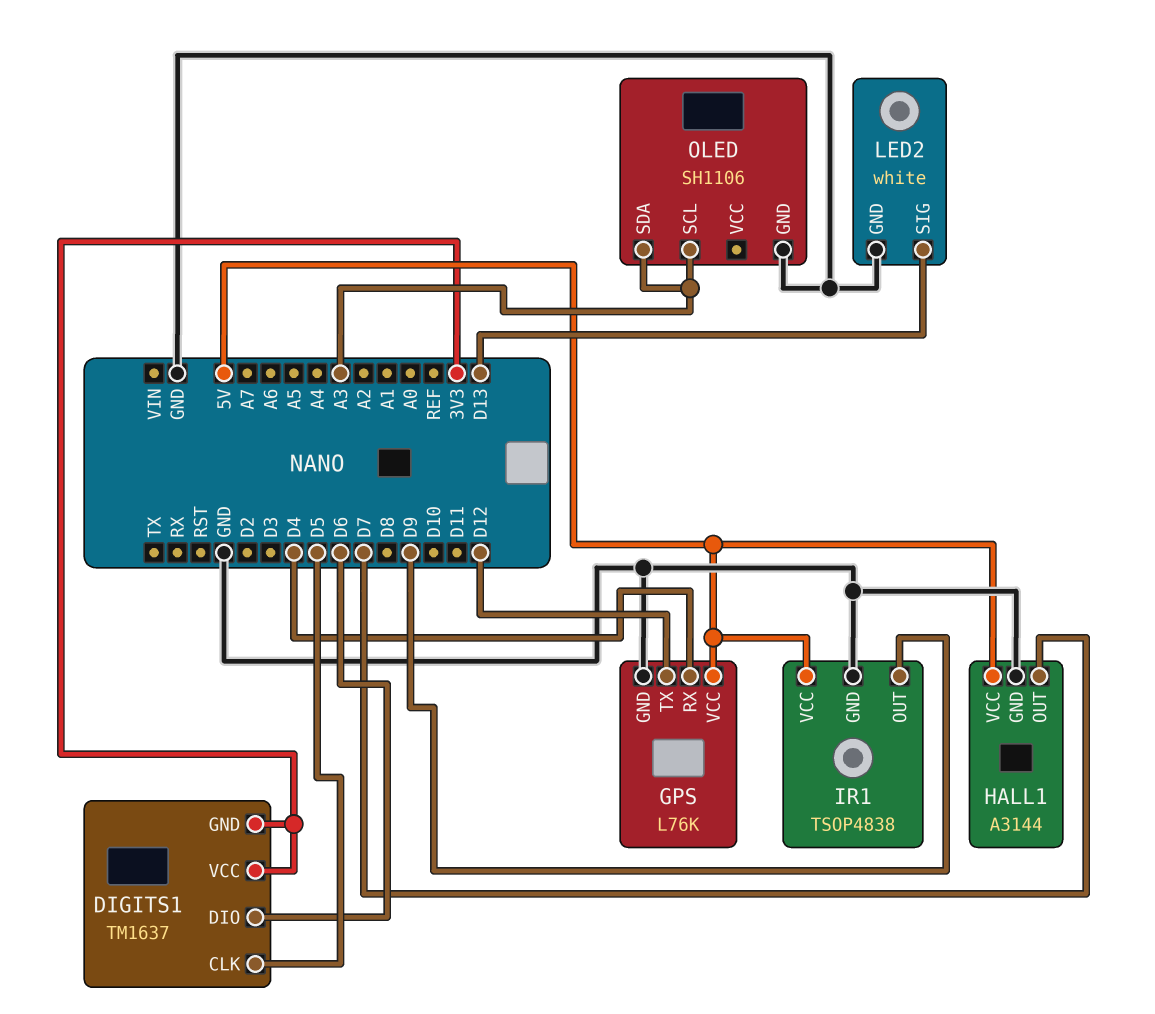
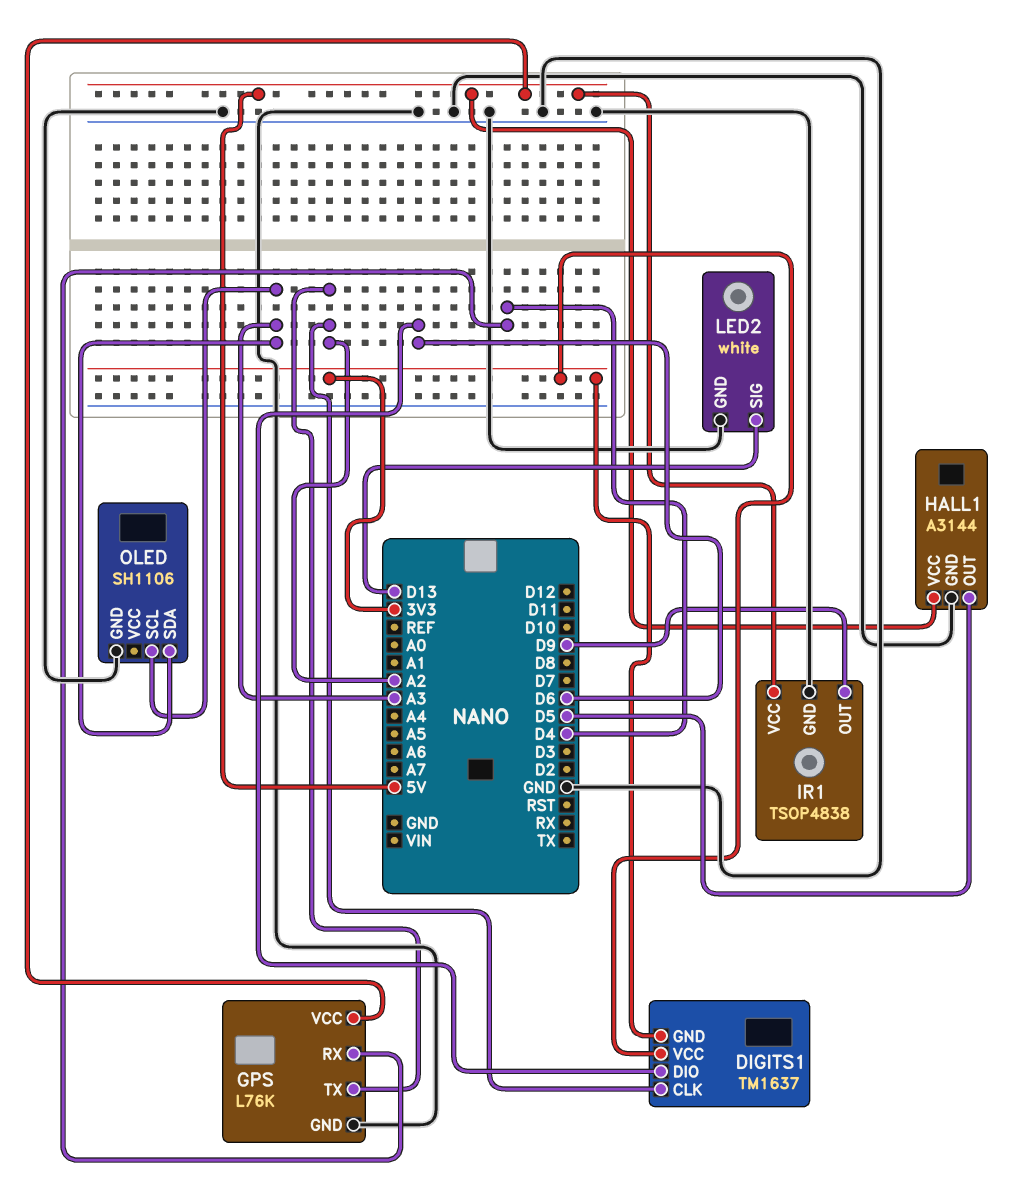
DIGITS1 pin CLK: D5 -> A2
GPS pin TX: D12 -> A2
HALL1 pin OUT: D7 -> D5

